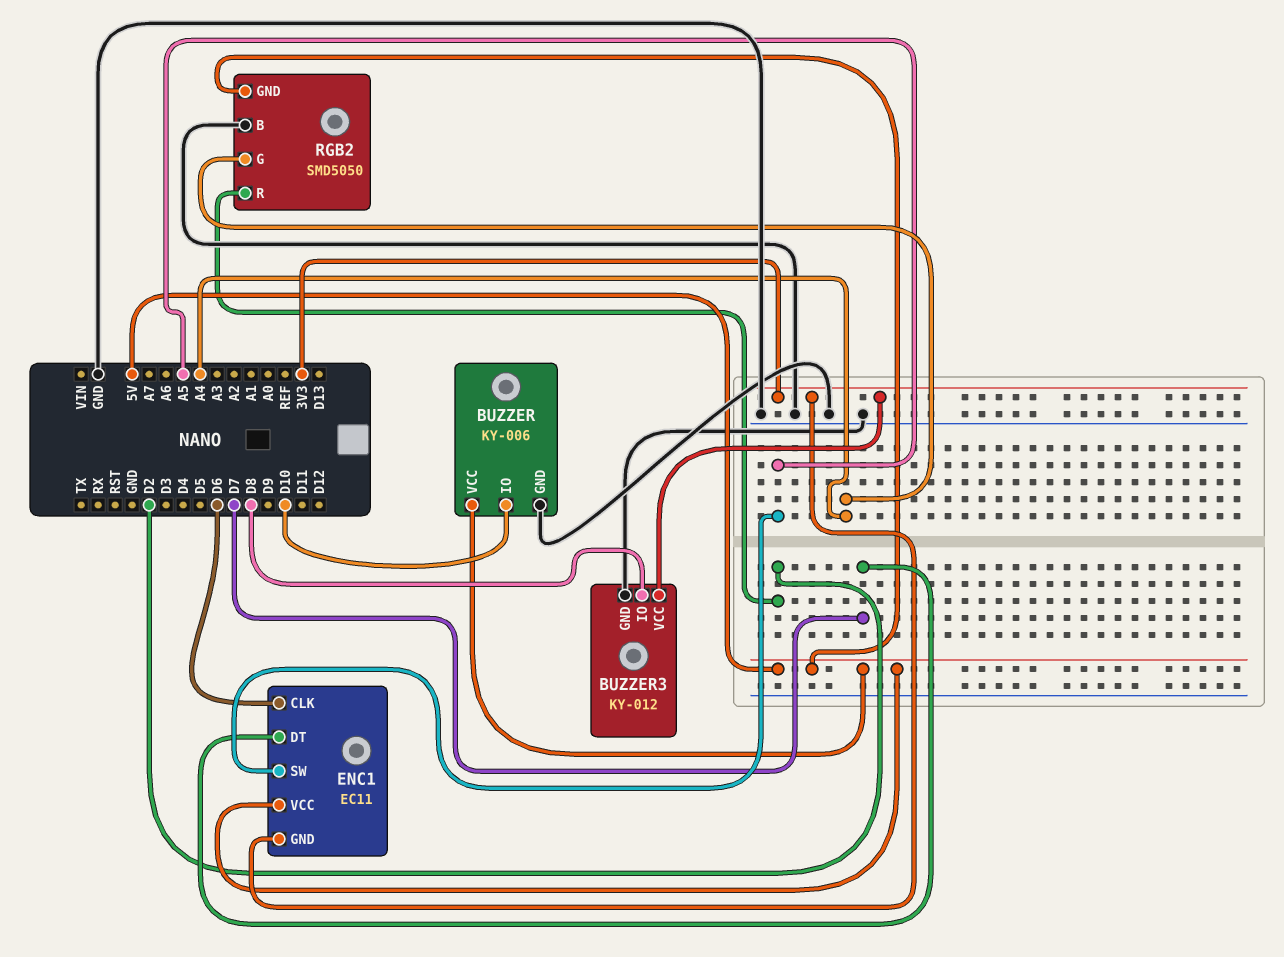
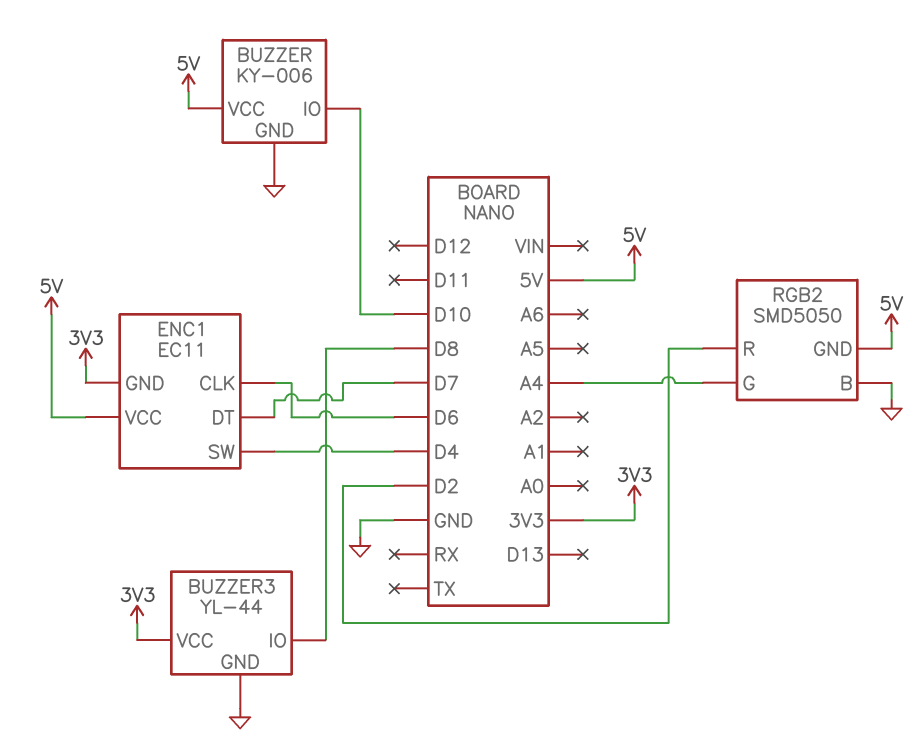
BUZZER3: KY-012 -> YL-44
ENC1 pin SW: A5 -> D4

